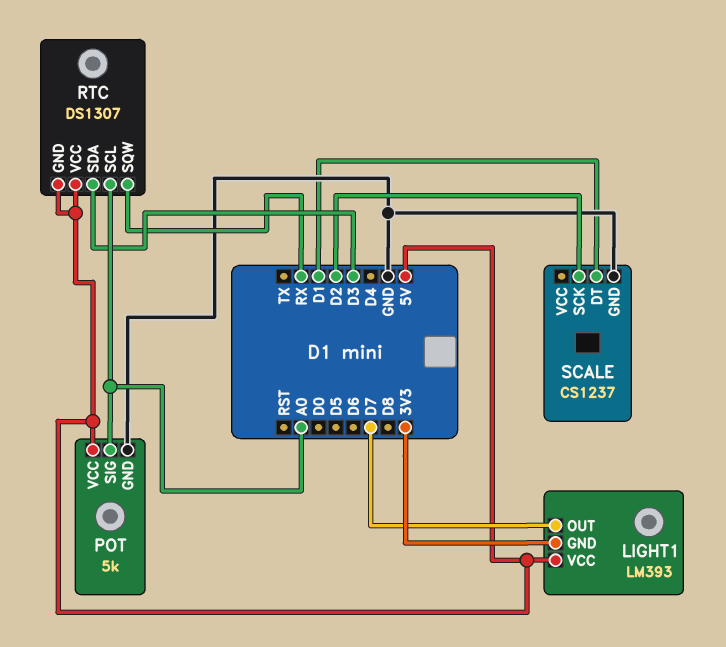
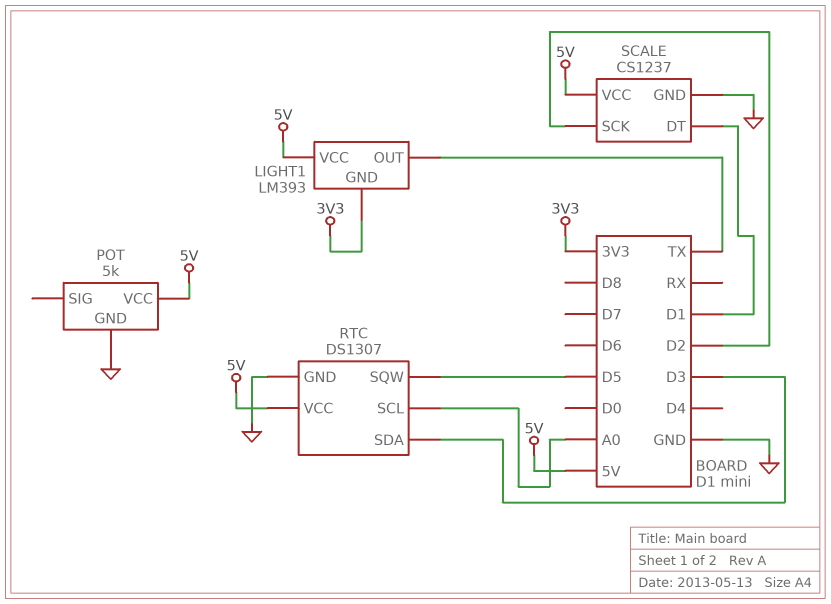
LIGHT1 pin OUT: D7 -> TX
POT pin SIG: A0 -> none
RTC pin GND: 5V -> GND
RTC pin SQW: RX -> D5
SCALE pin VCC: none -> 5V

